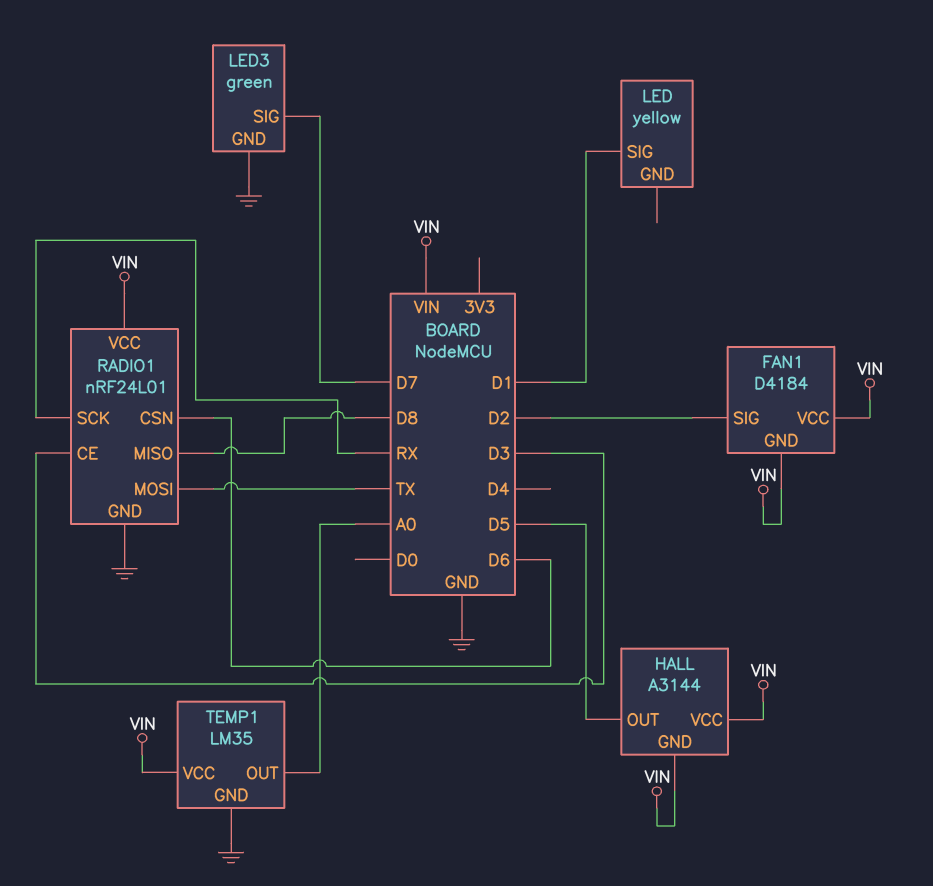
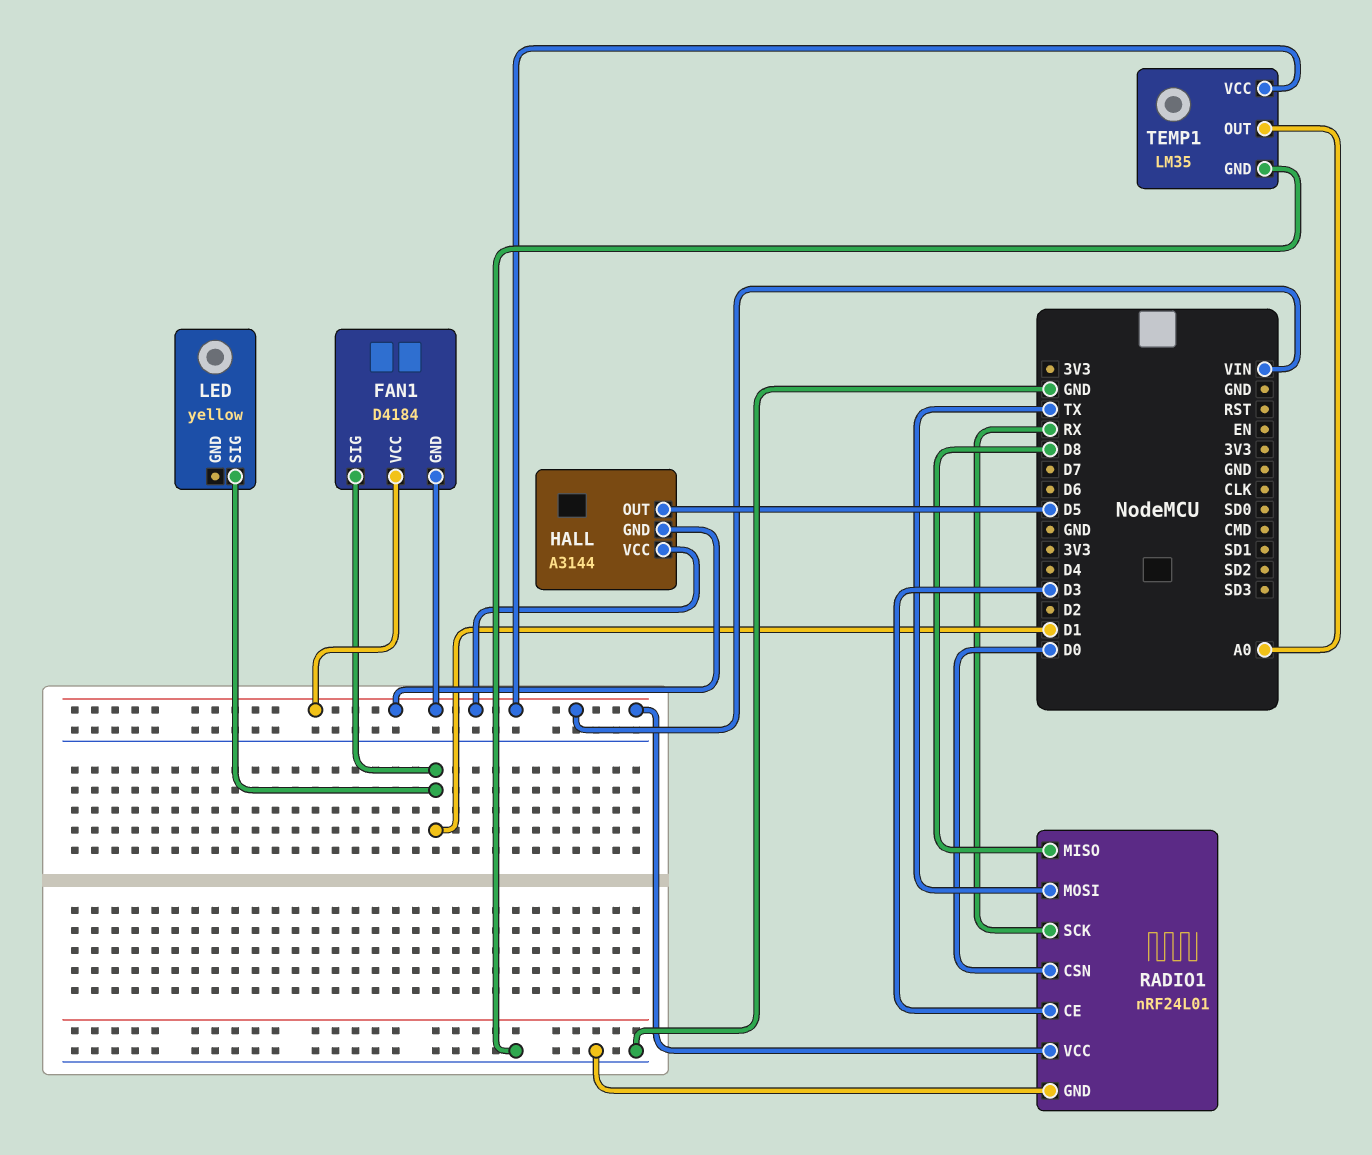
FAN1 pin SIG: D2 -> D1
LED3: green -> none
LED3 pin GND: GND -> none
LED3 pin SIG: D7 -> none
RADIO1 pin CSN: D6 -> D0

